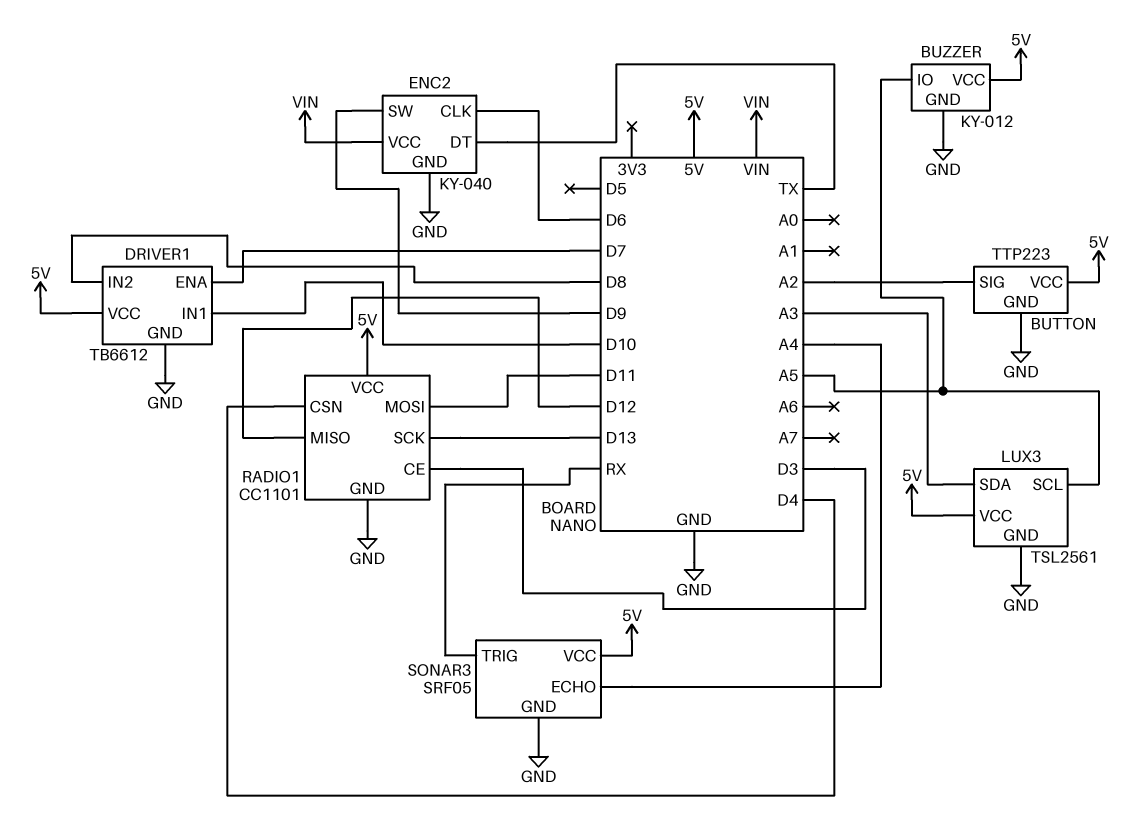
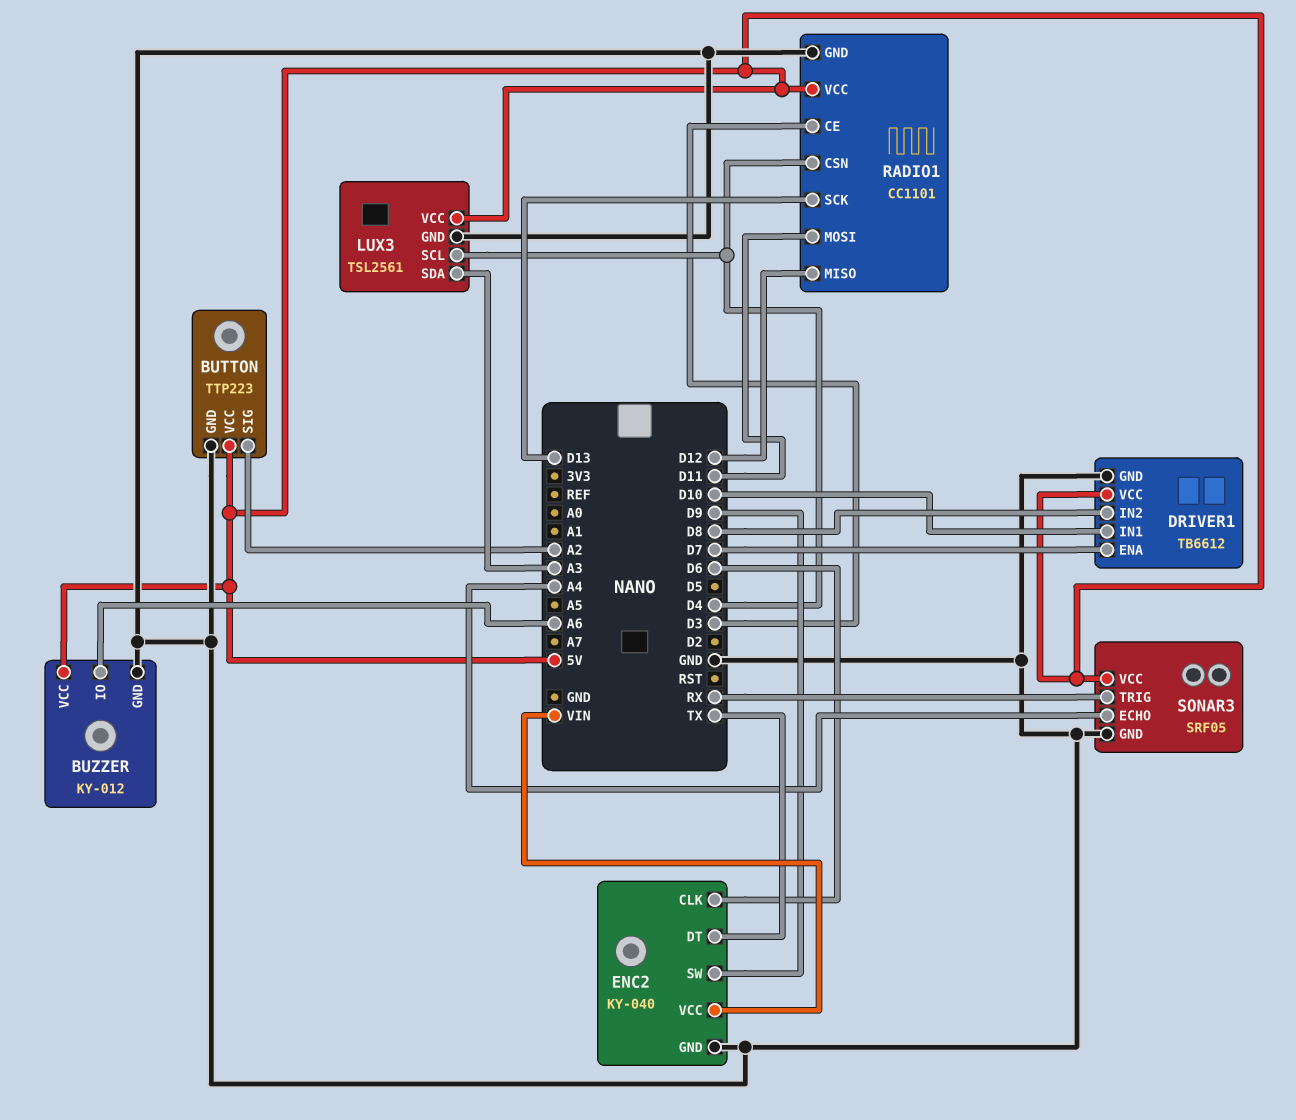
BUZZER pin IO: A5 -> A6
LUX3 pin SCL: A5 -> D4

